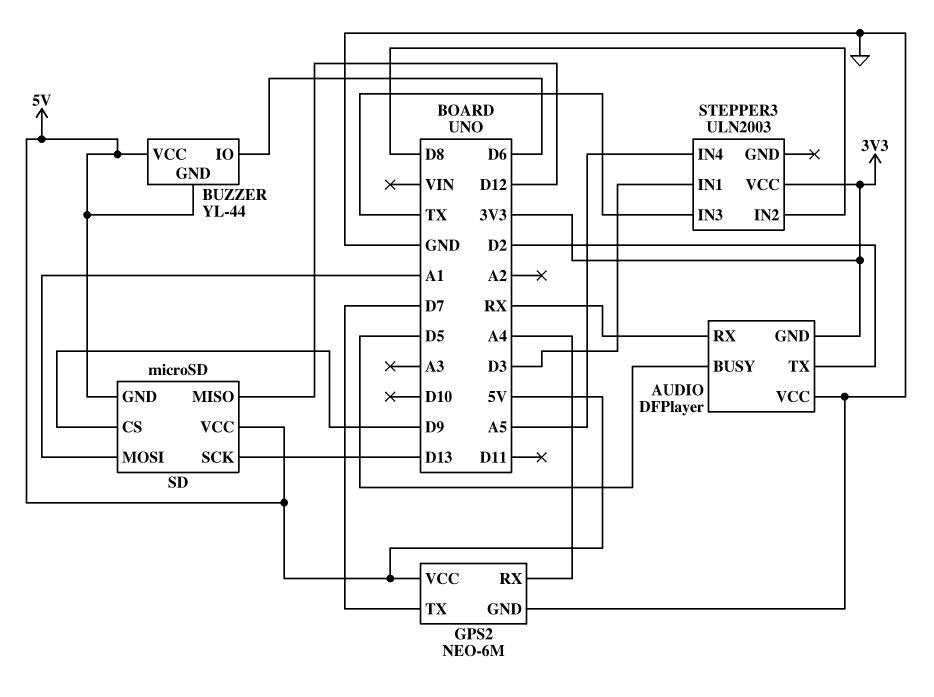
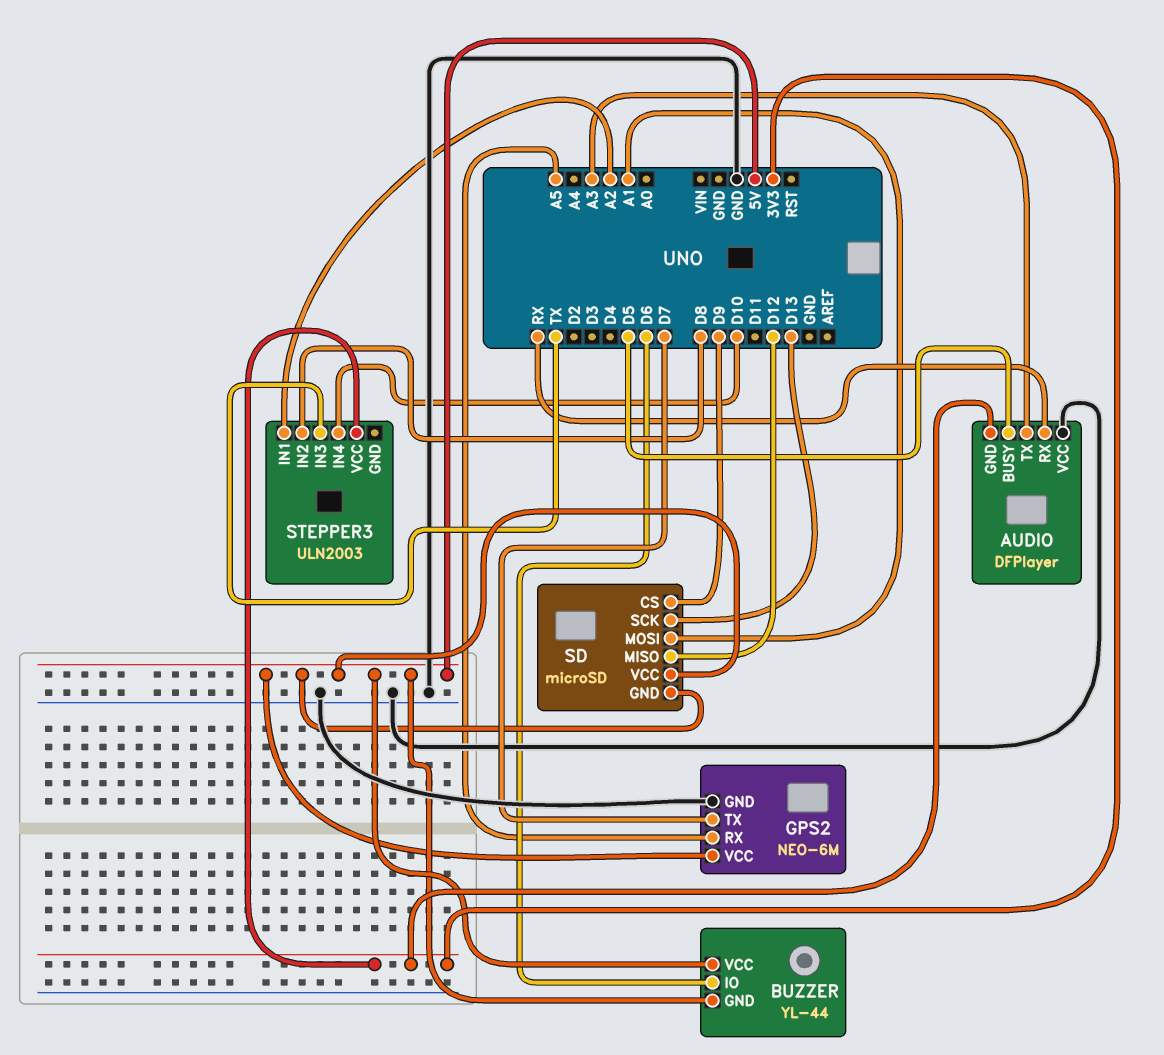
AUDIO pin TX: D2 -> A3
GPS2 pin RX: A4 -> A5
STEPPER3 pin IN1: D3 -> A2
STEPPER3 pin IN4: A5 -> D10

